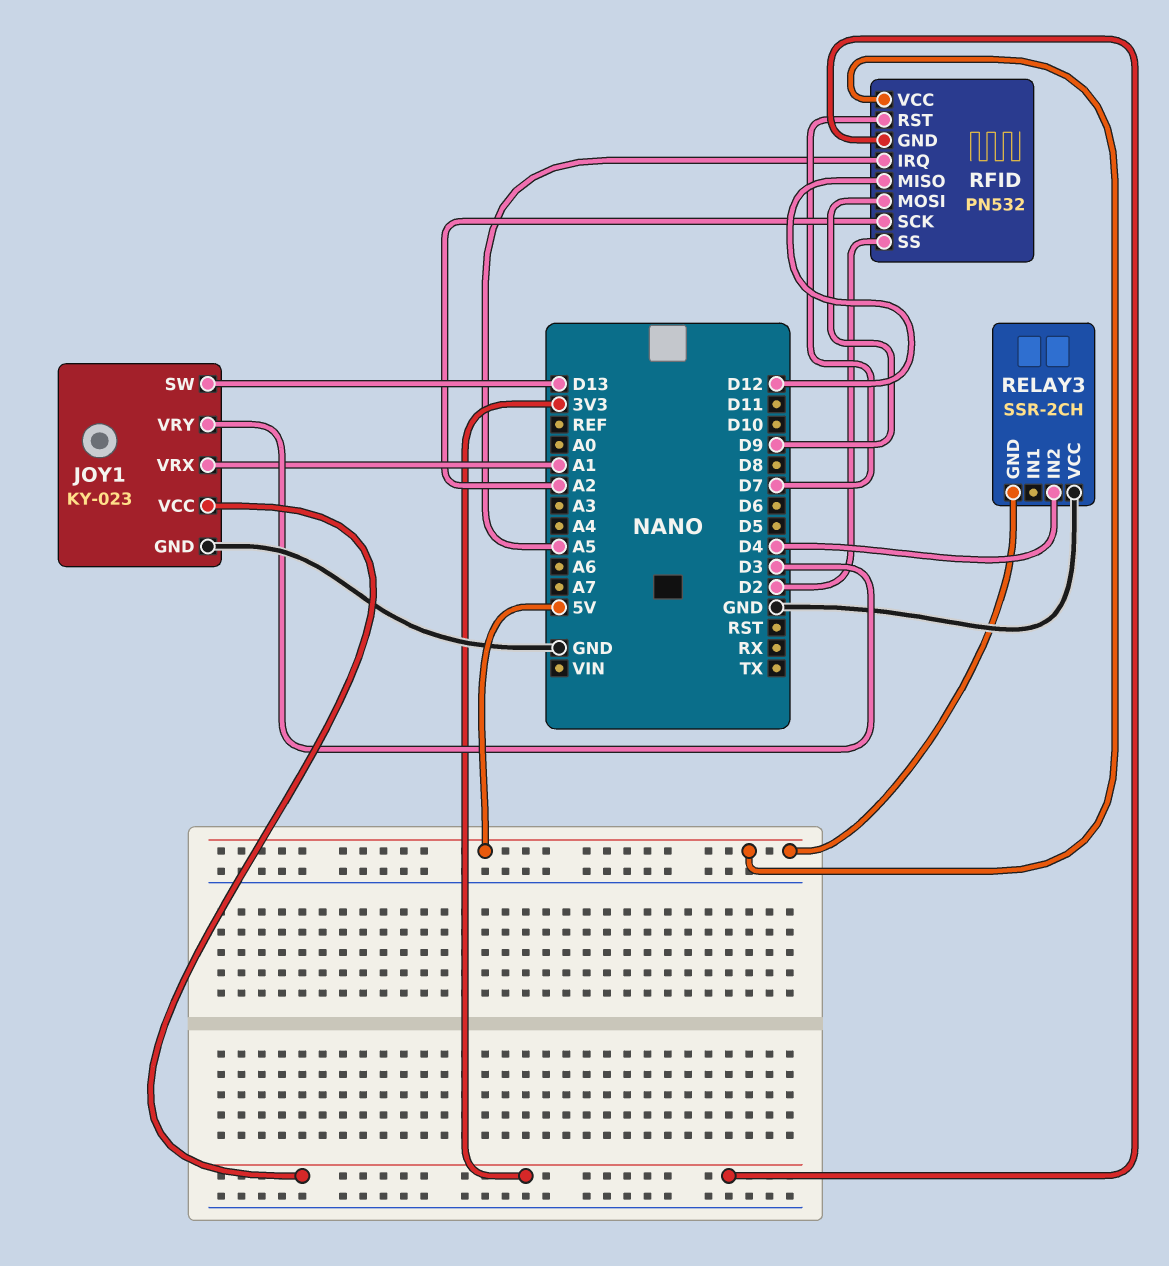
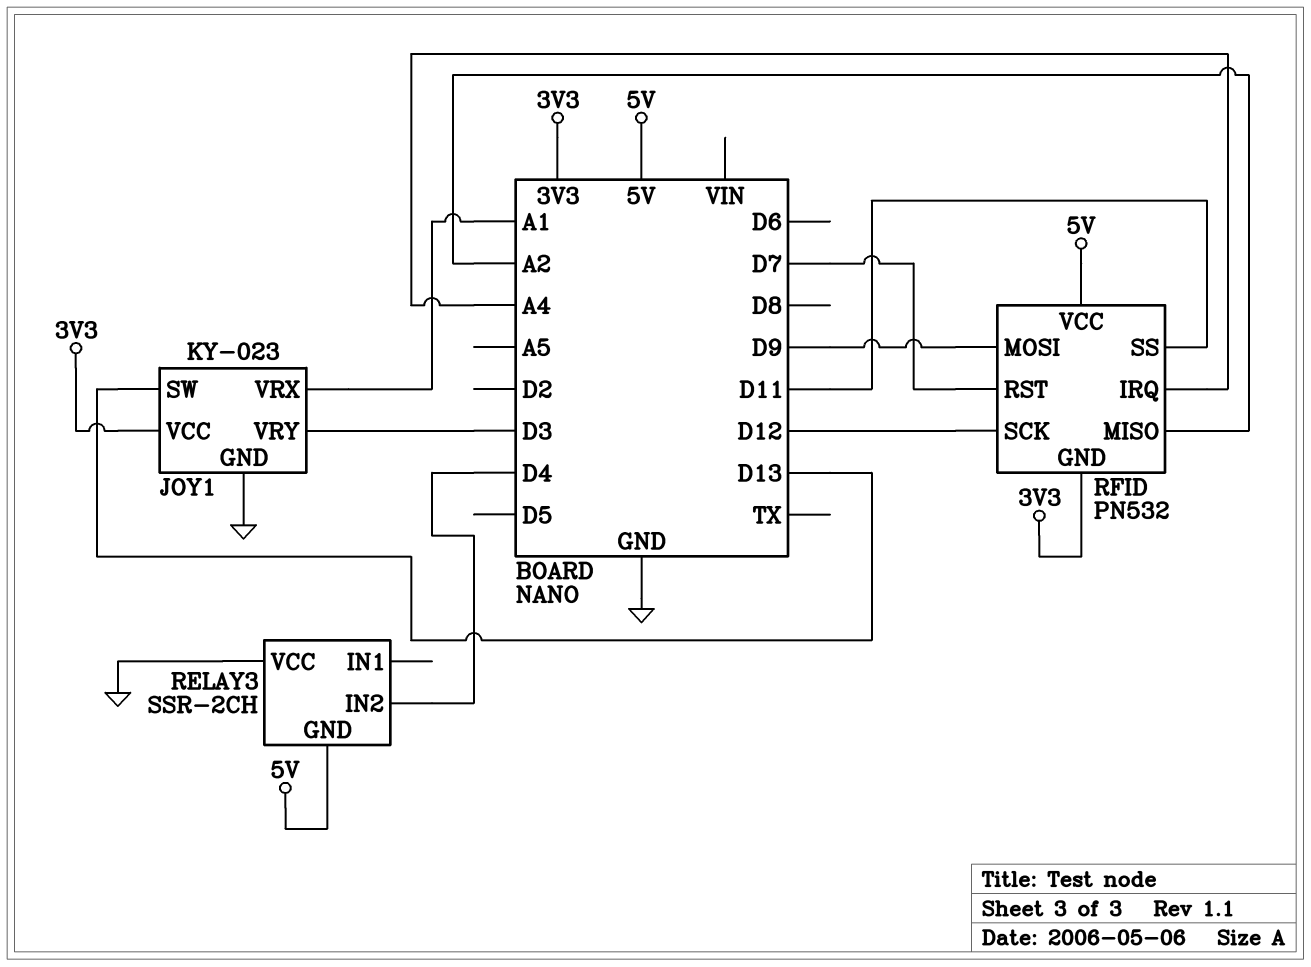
RFID pin IRQ: A5 -> A4
RFID pin MISO: D12 -> A2
RFID pin SCK: A2 -> D12
RFID pin SS: D2 -> D11

